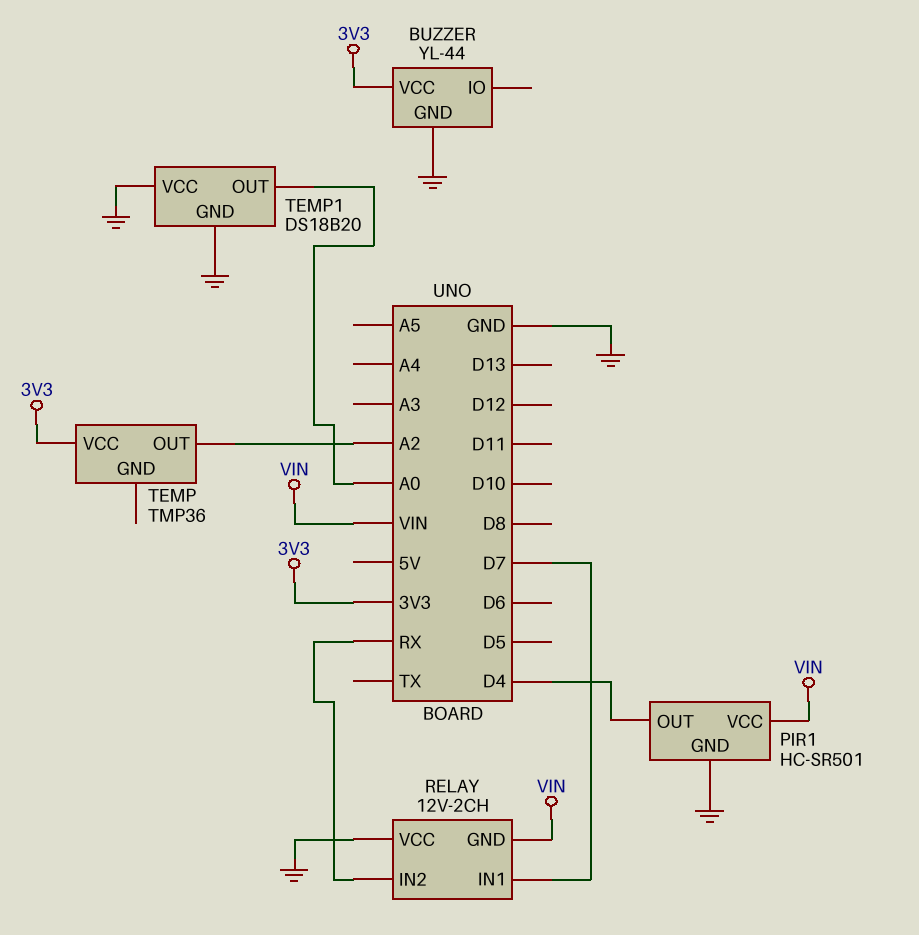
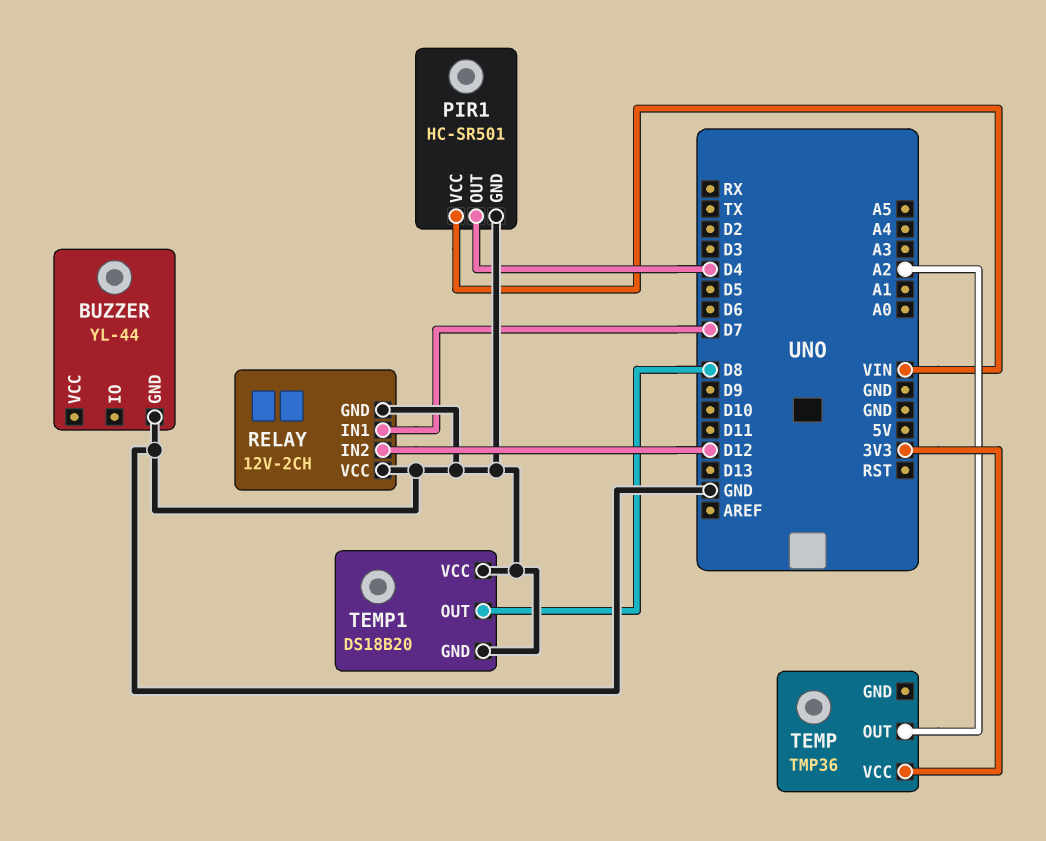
BUZZER pin VCC: 3V3 -> none
RELAY pin GND: VIN -> GND
RELAY pin IN2: RX -> D12
TEMP1 pin OUT: A0 -> D8

